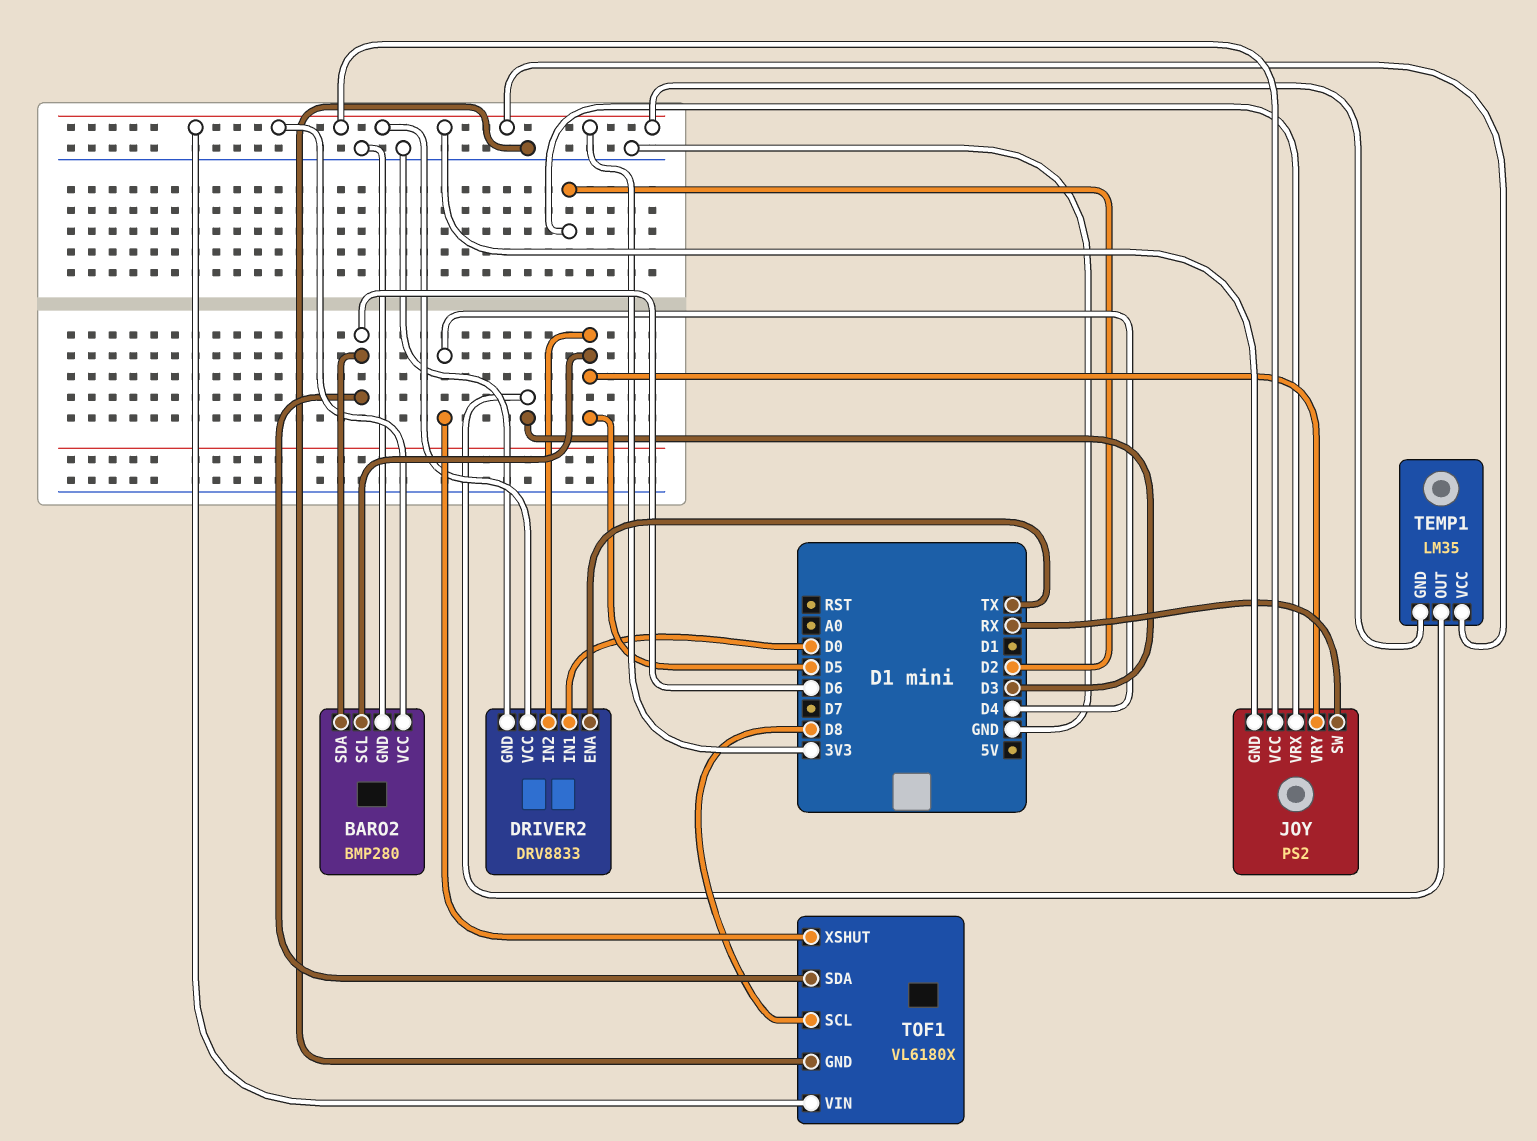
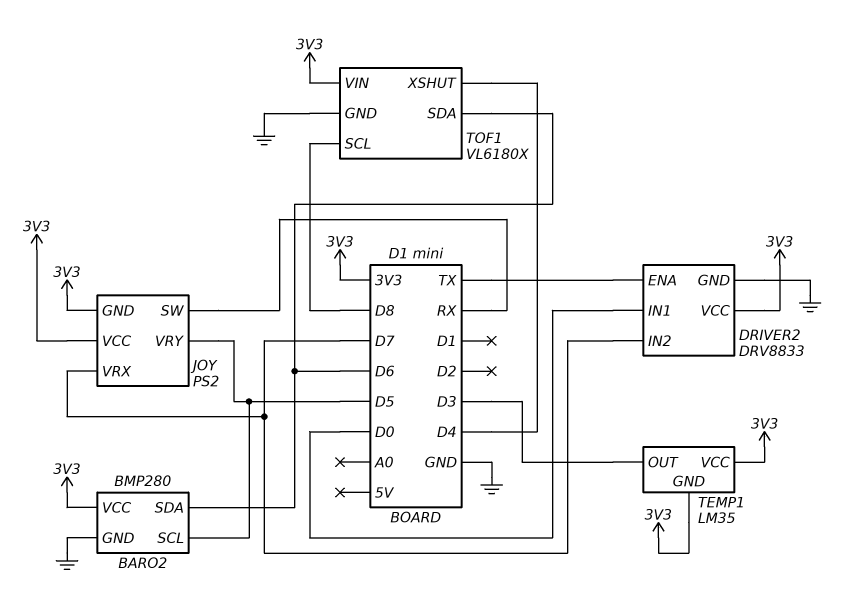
DRIVER2 pin IN2: D5 -> D7
JOY pin VRX: D2 -> D7

